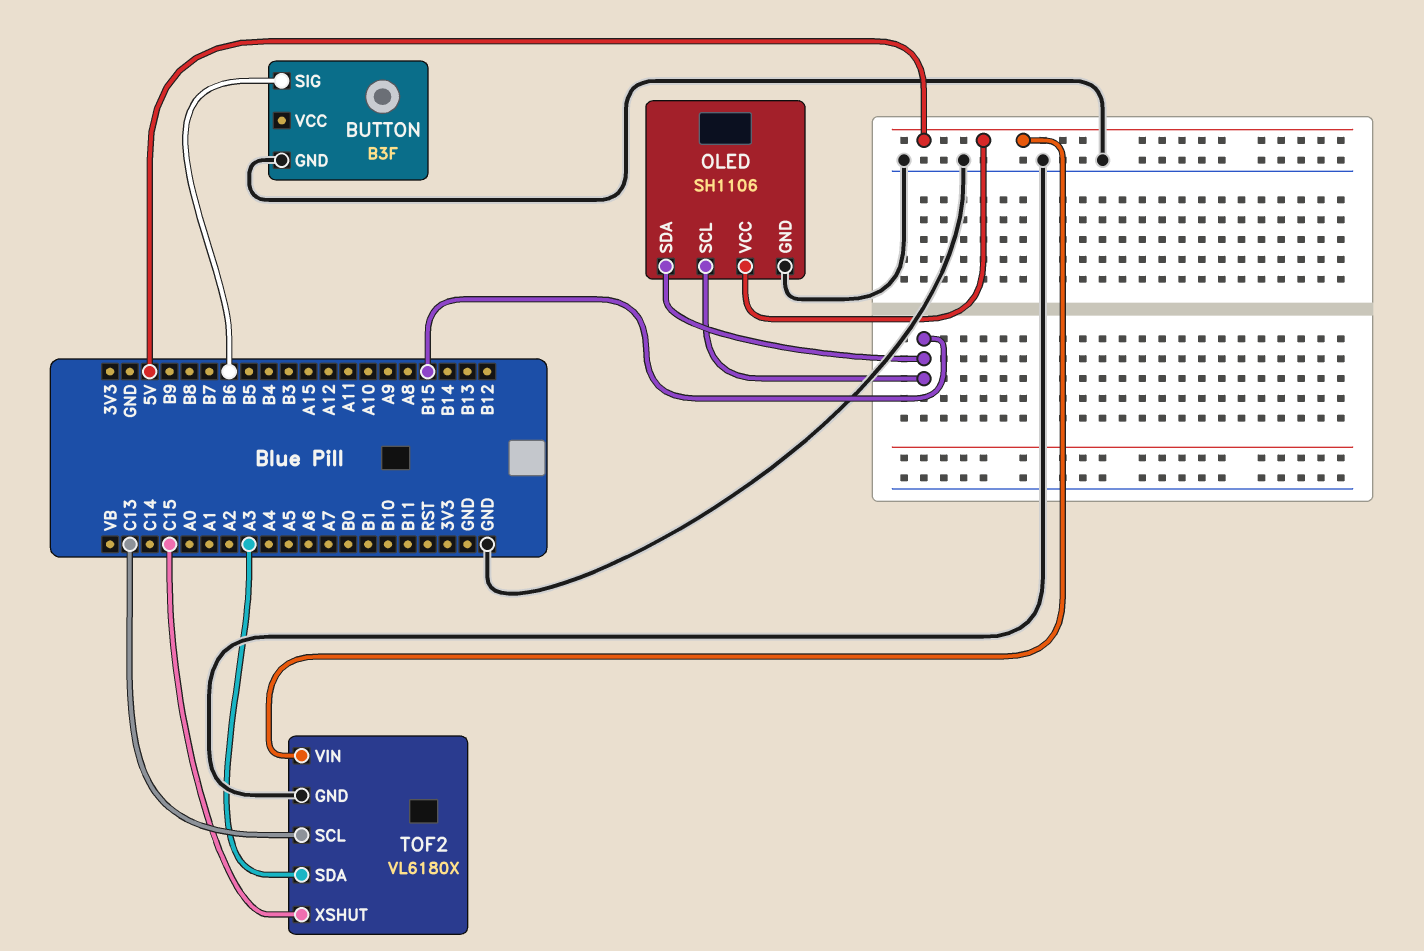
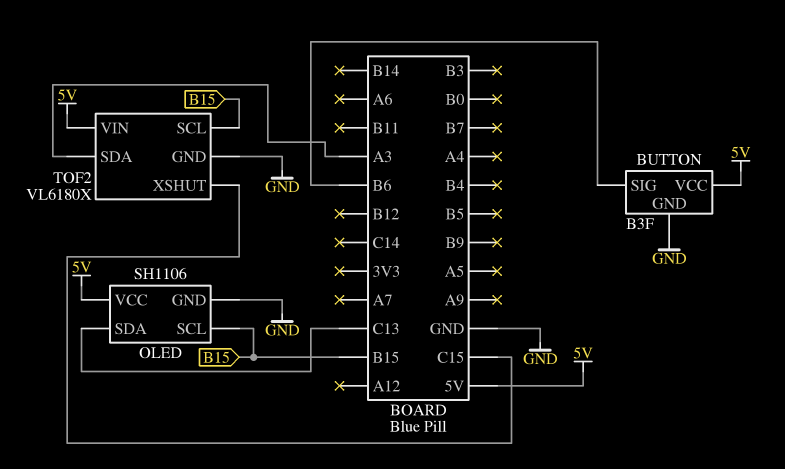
BUTTON pin VCC: none -> 5V
OLED pin SDA: B15 -> C13
TOF2 pin SCL: C13 -> B15

